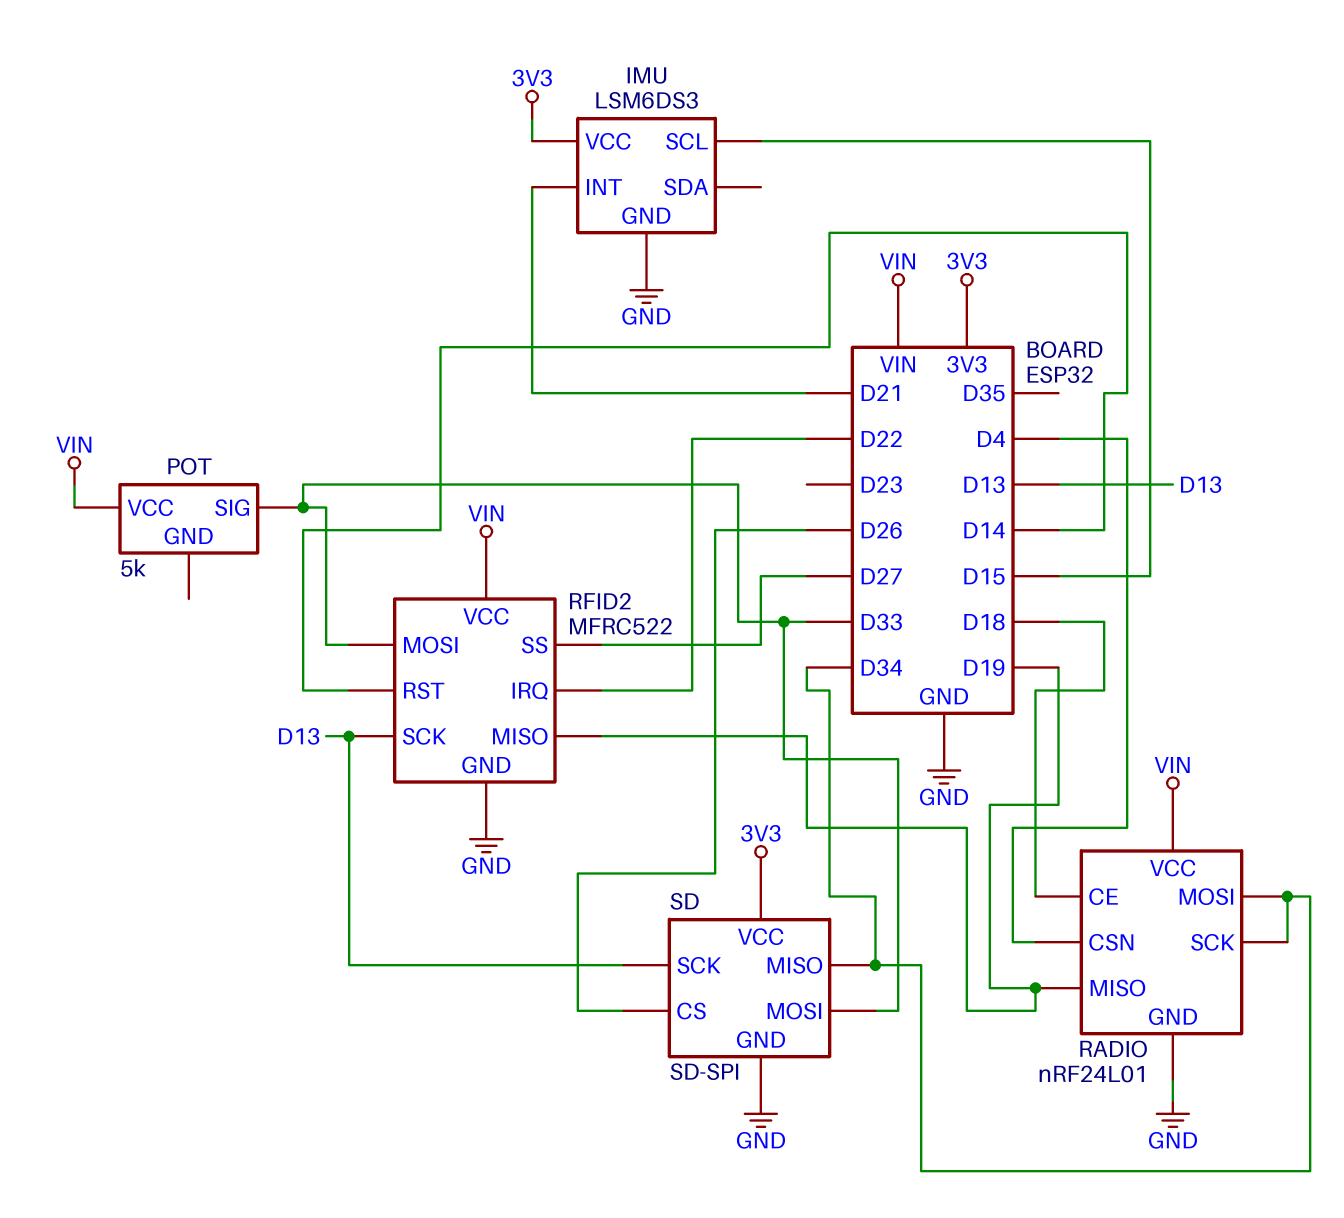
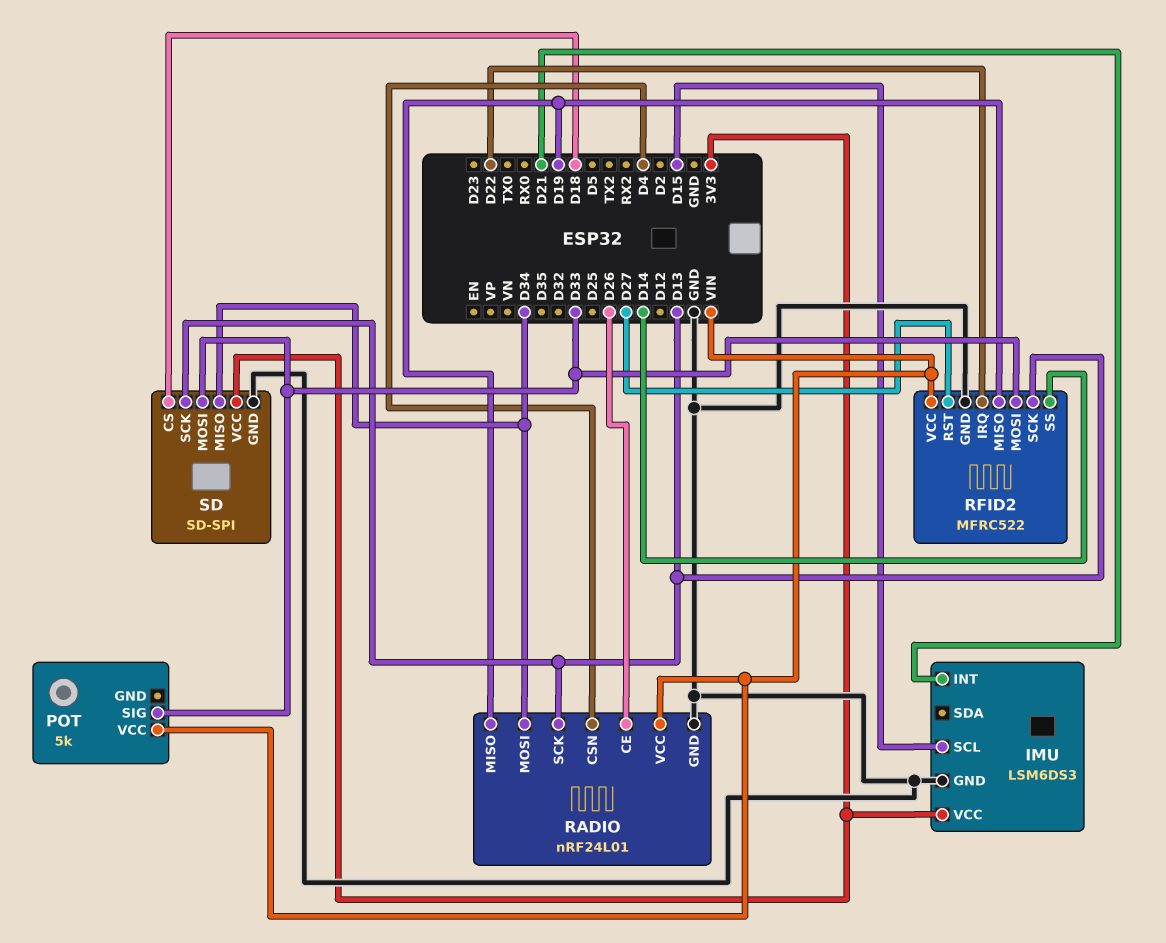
RADIO pin CE: D18 -> D26
RADIO pin SCK: D34 -> D13
RFID2 pin RST: D14 -> D27
RFID2 pin SS: D27 -> D14
SD pin CS: D26 -> D18

